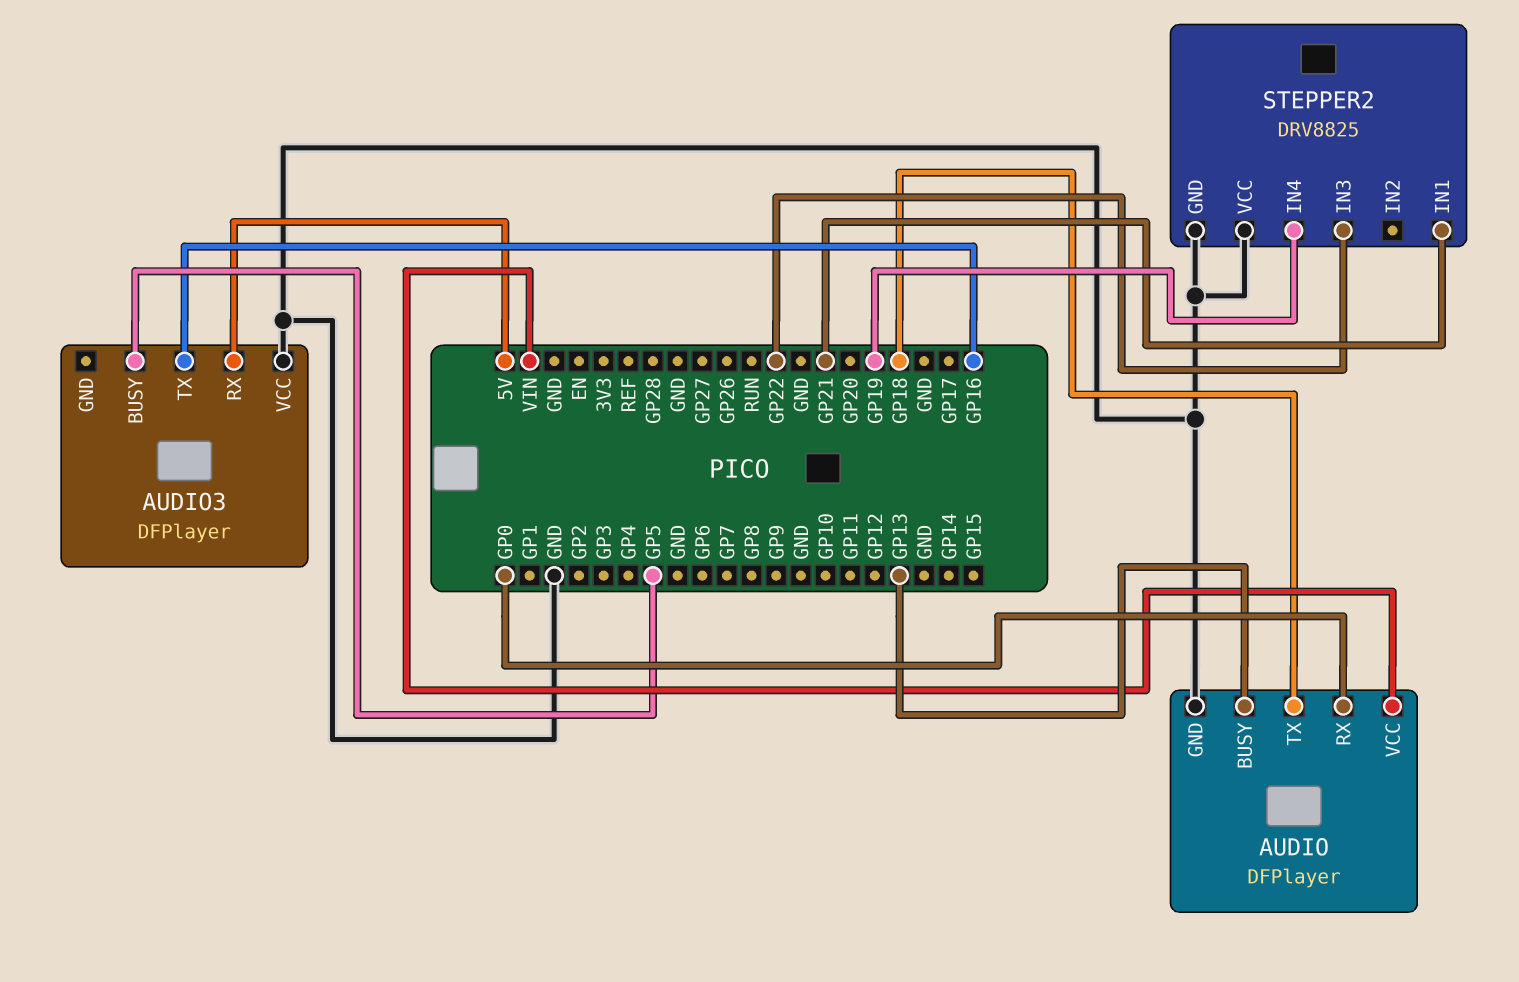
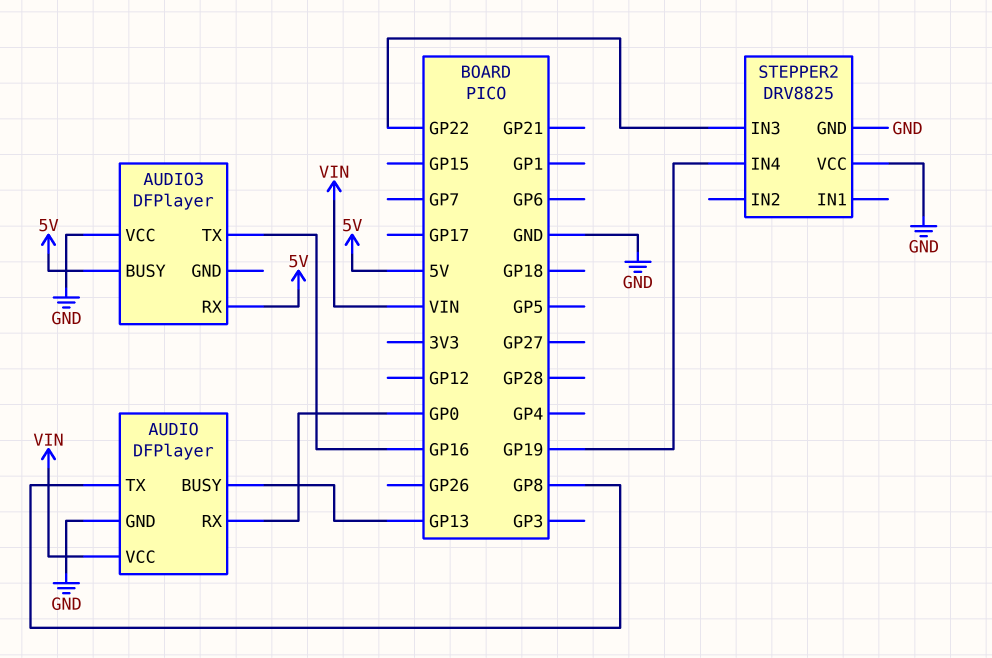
AUDIO pin TX: GP18 -> GP8
AUDIO3 pin BUSY: GP5 -> 5V
STEPPER2 pin IN1: GP21 -> none

